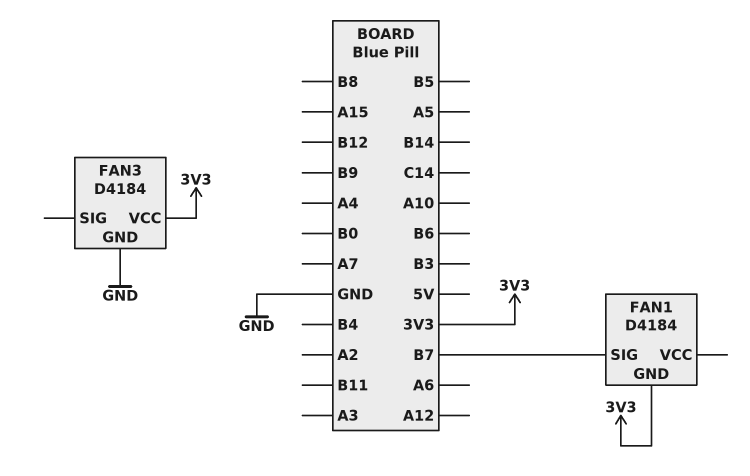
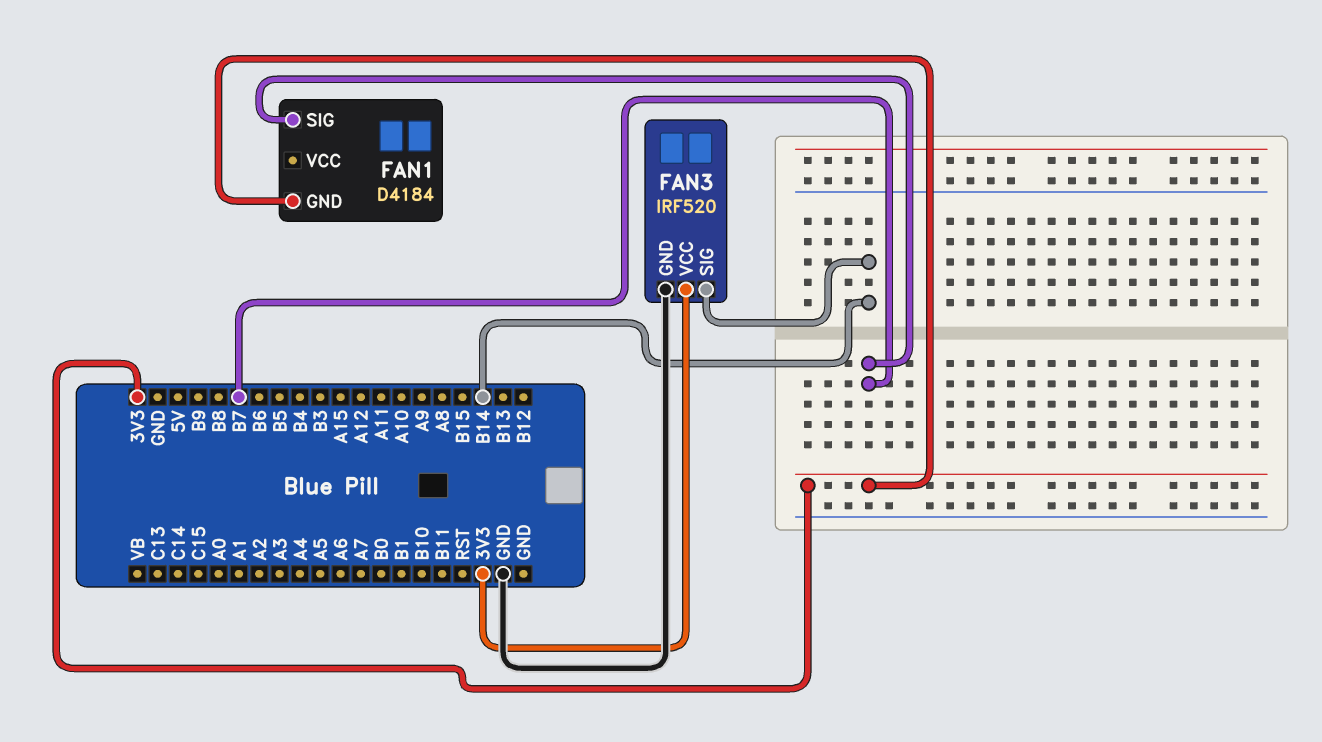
FAN3: D4184 -> IRF520
FAN3 pin SIG: none -> B14

